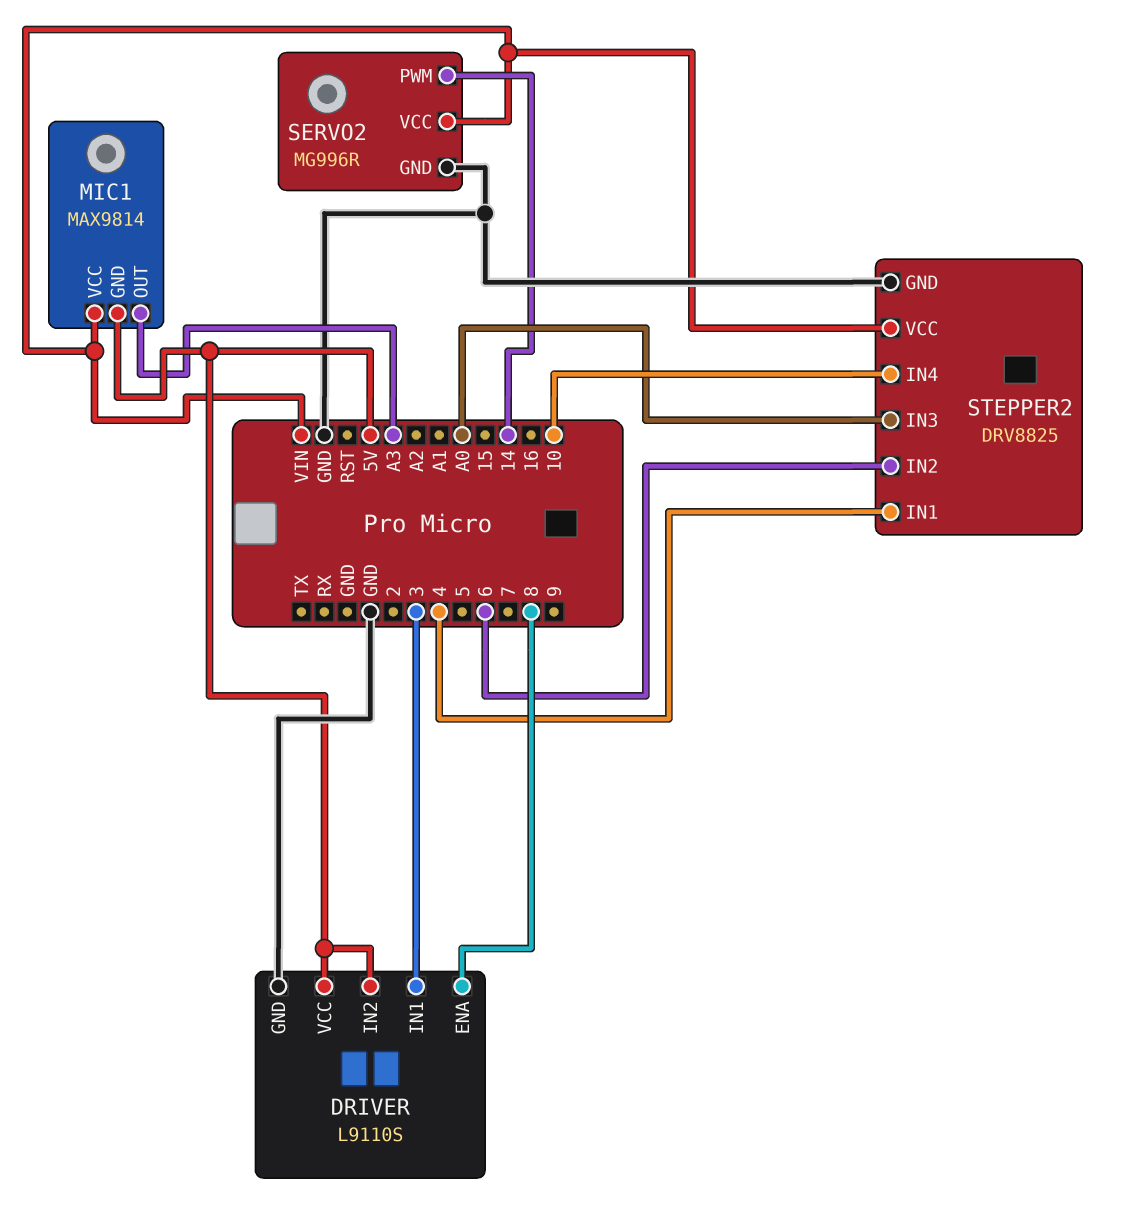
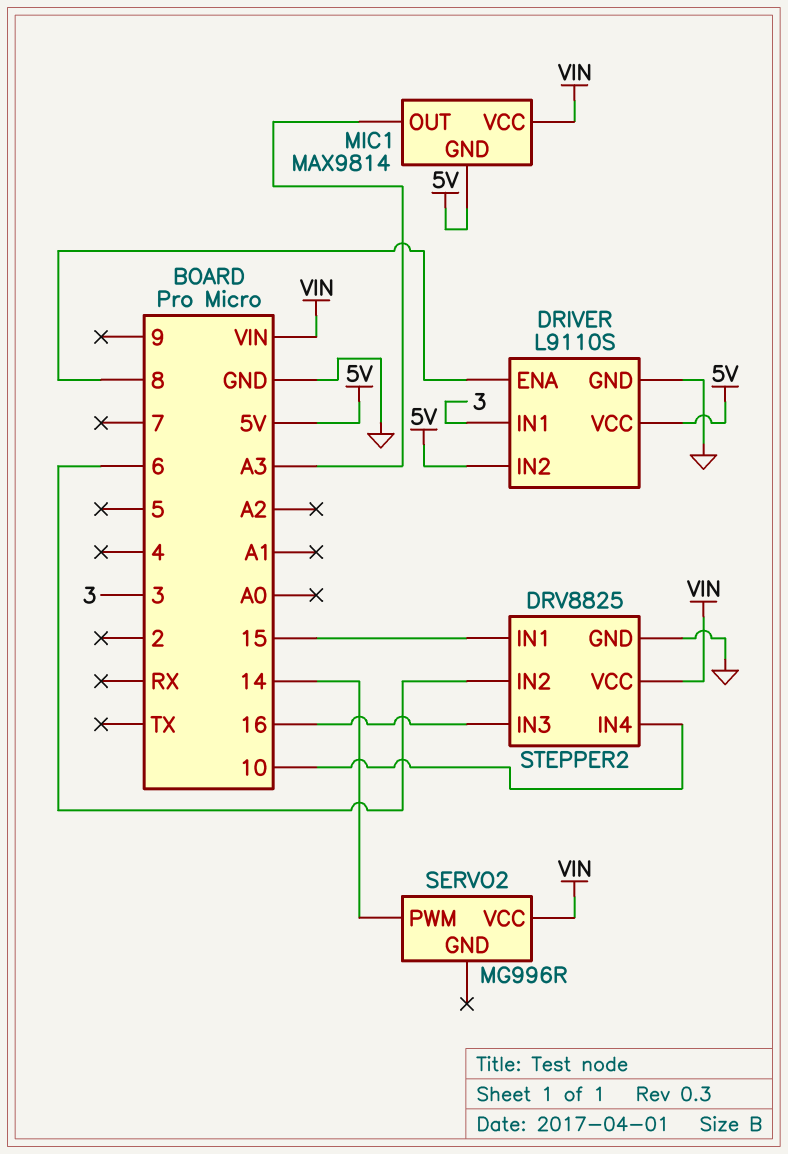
SERVO2 pin GND: GND -> none
STEPPER2 pin IN1: 4 -> 15
STEPPER2 pin IN3: A0 -> 16

